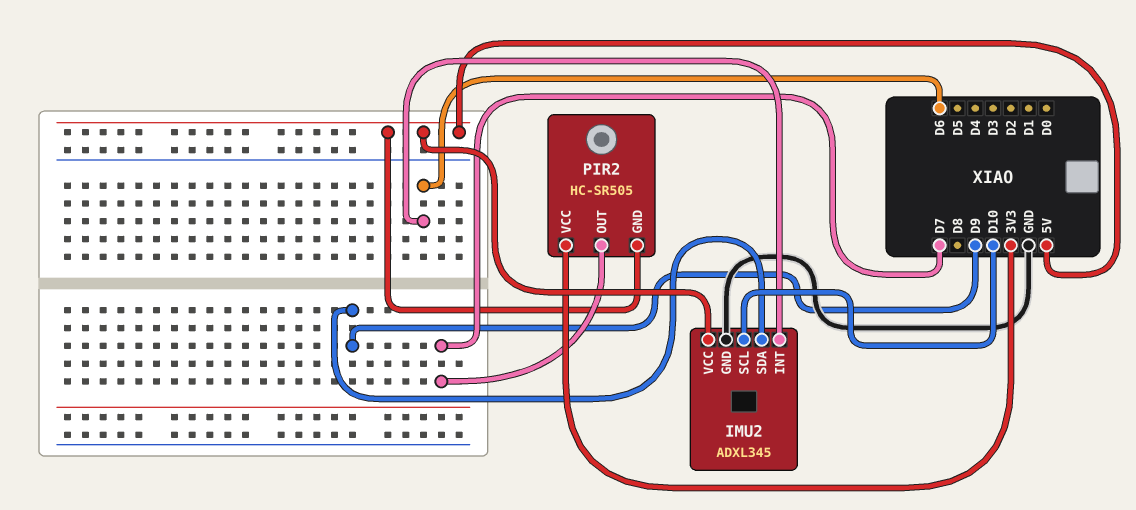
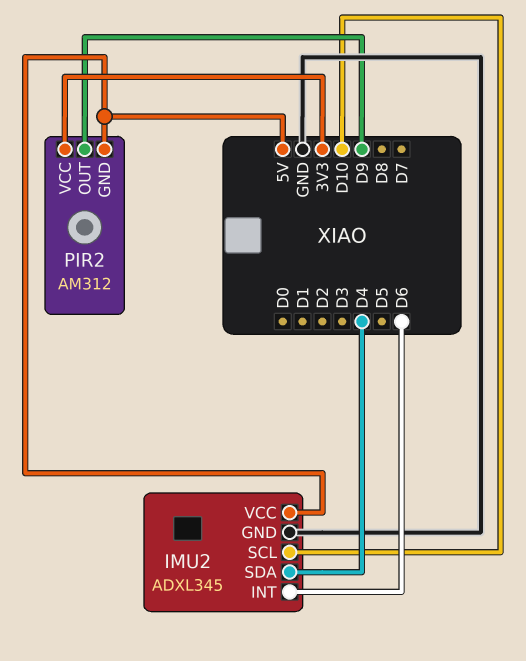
IMU2 pin SDA: D9 -> D4
PIR2: HC-SR505 -> AM312
PIR2 pin OUT: D7 -> D9

